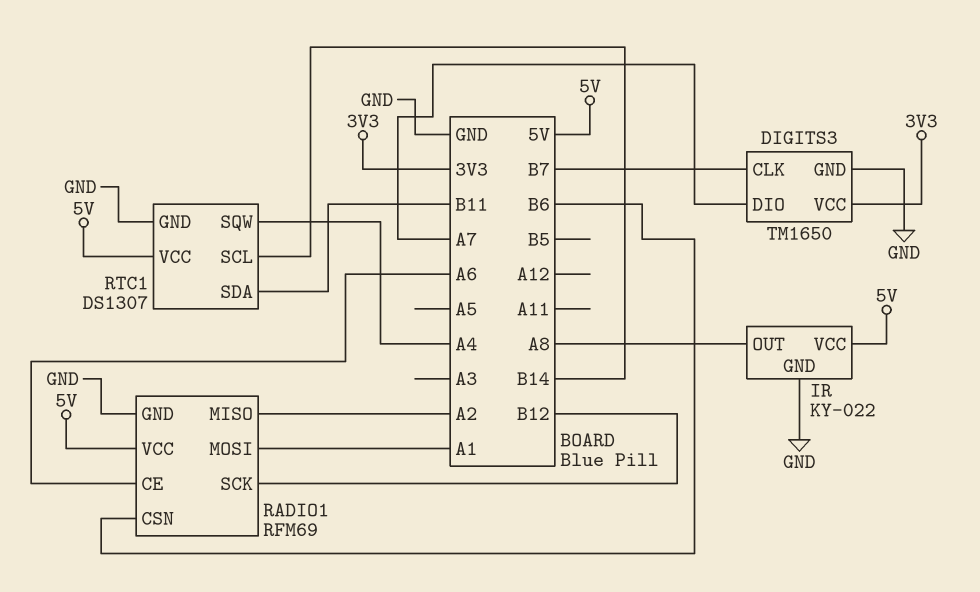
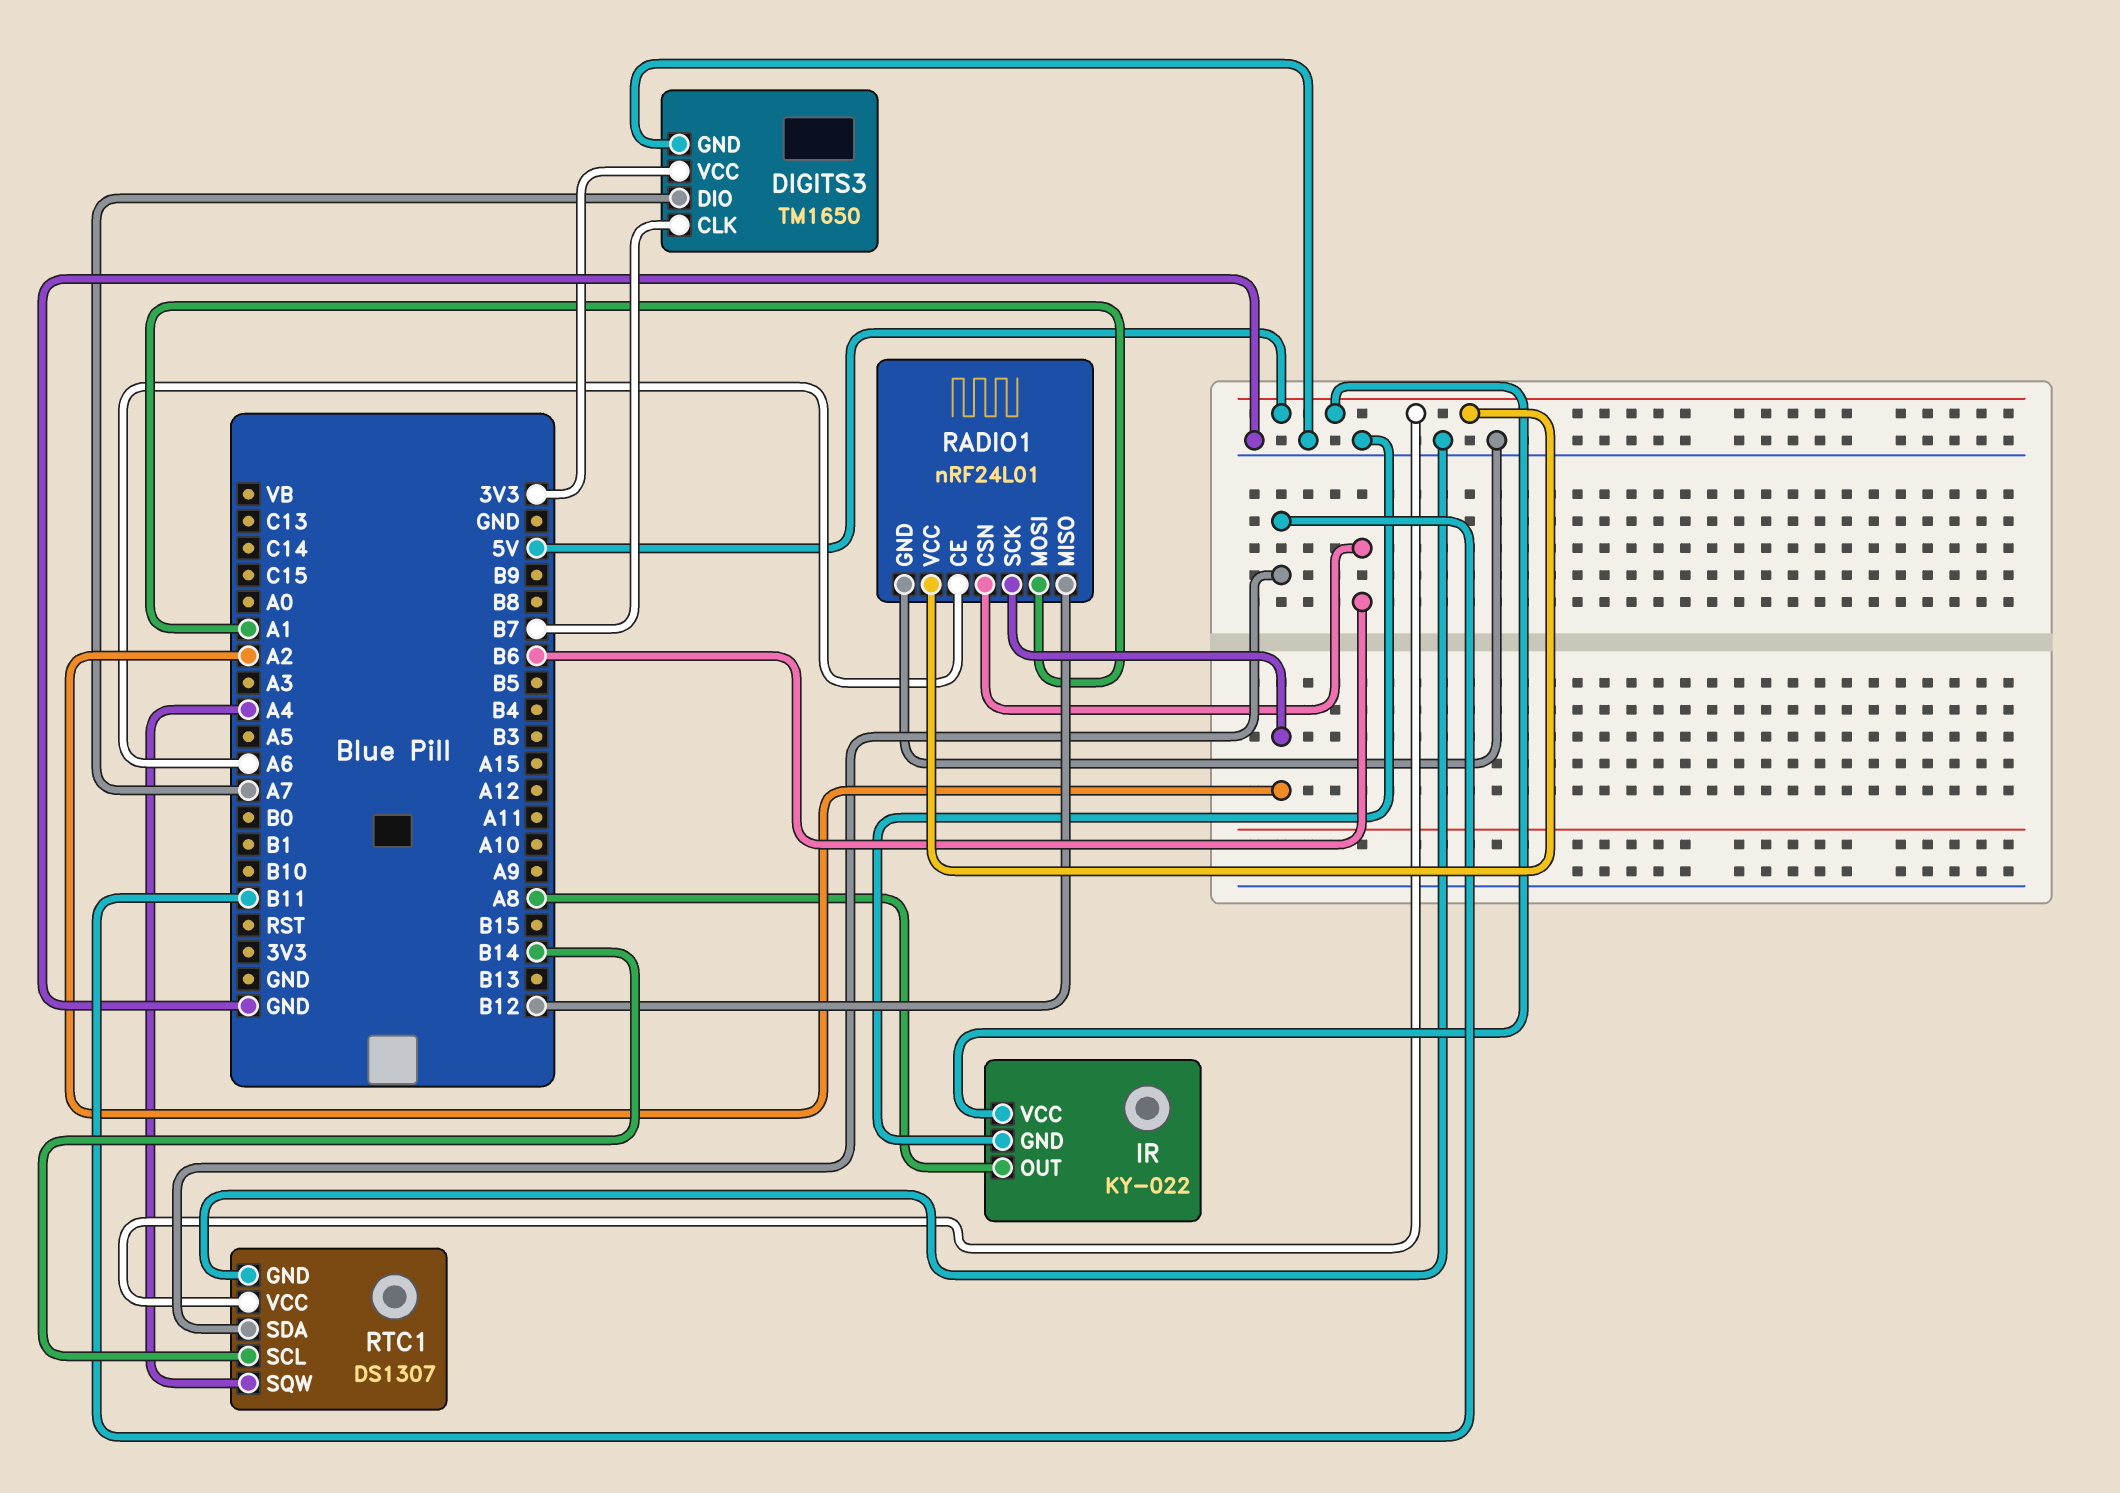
RADIO1: RFM69 -> nRF24L01
RADIO1 pin MISO: A2 -> B12
RADIO1 pin SCK: B12 -> A2

